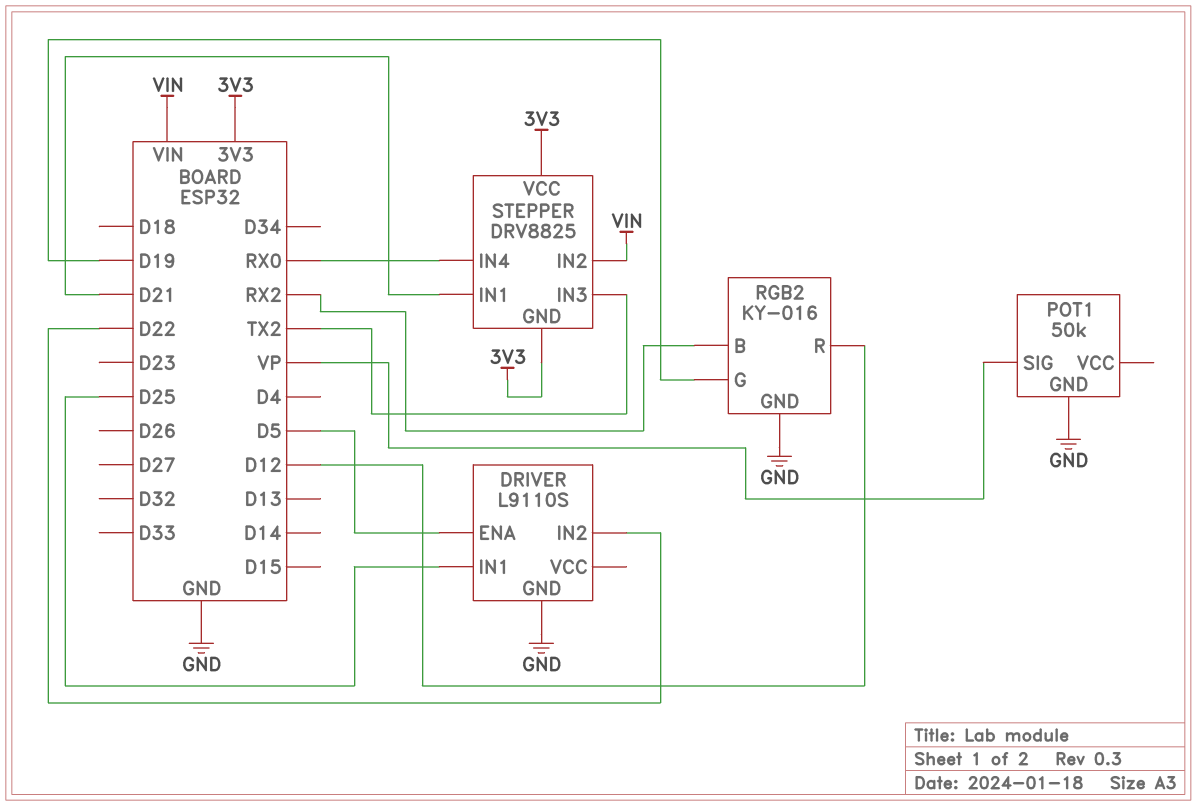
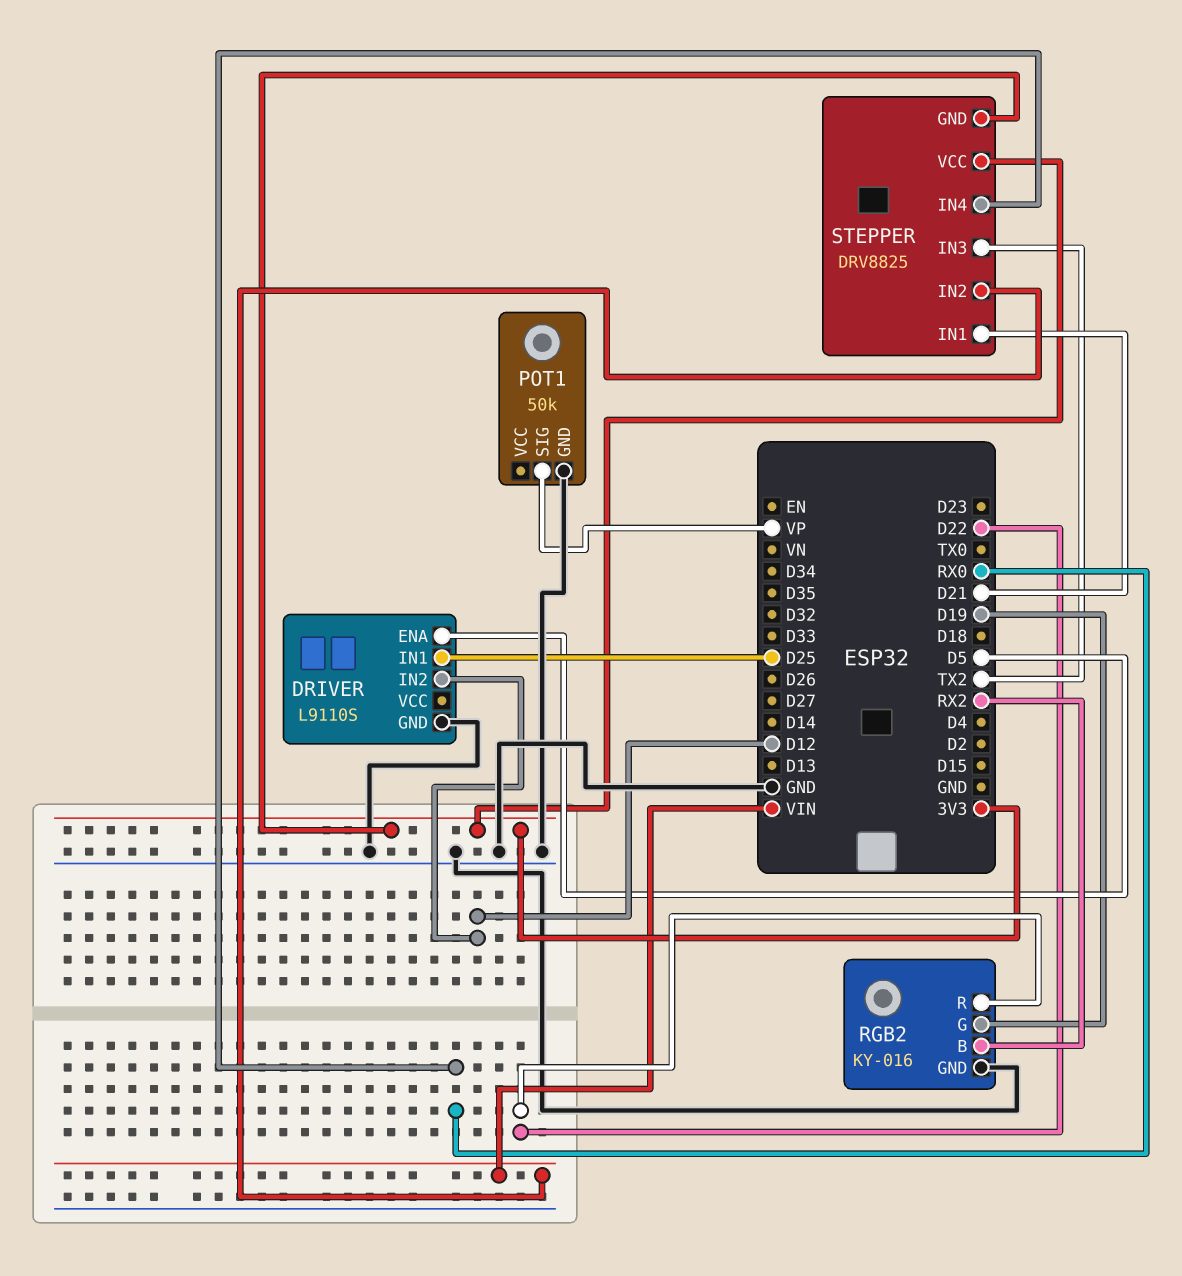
DRIVER pin IN2: D22 -> D12
RGB2 pin R: D12 -> D22

